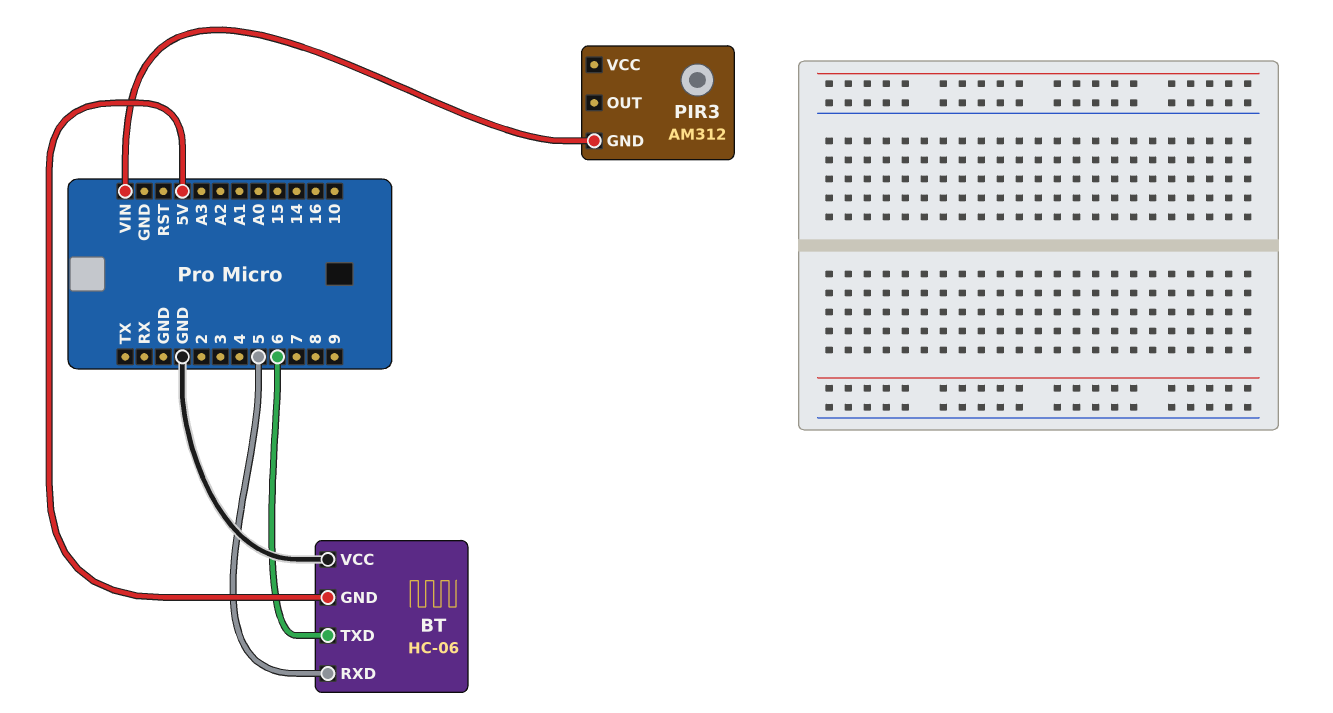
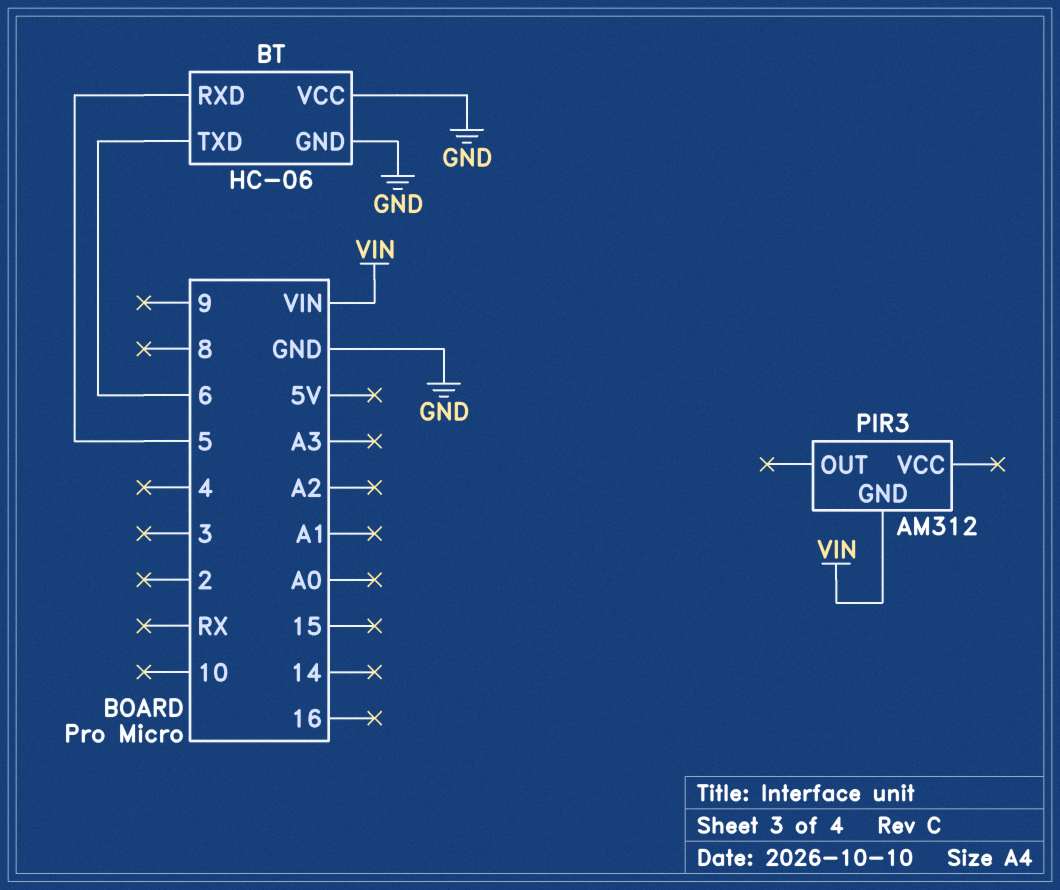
BT pin GND: 5V -> GND

